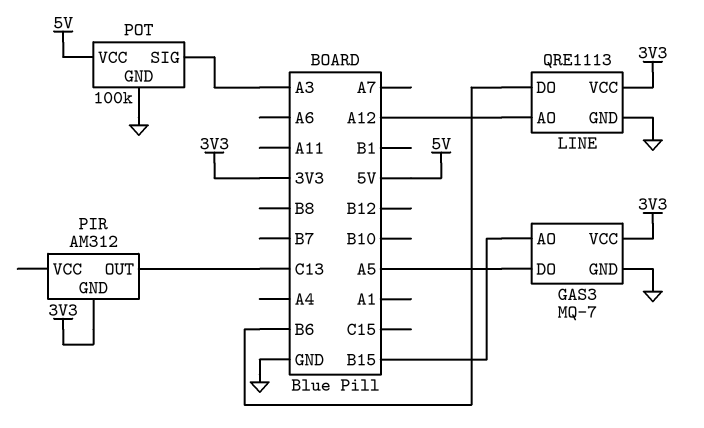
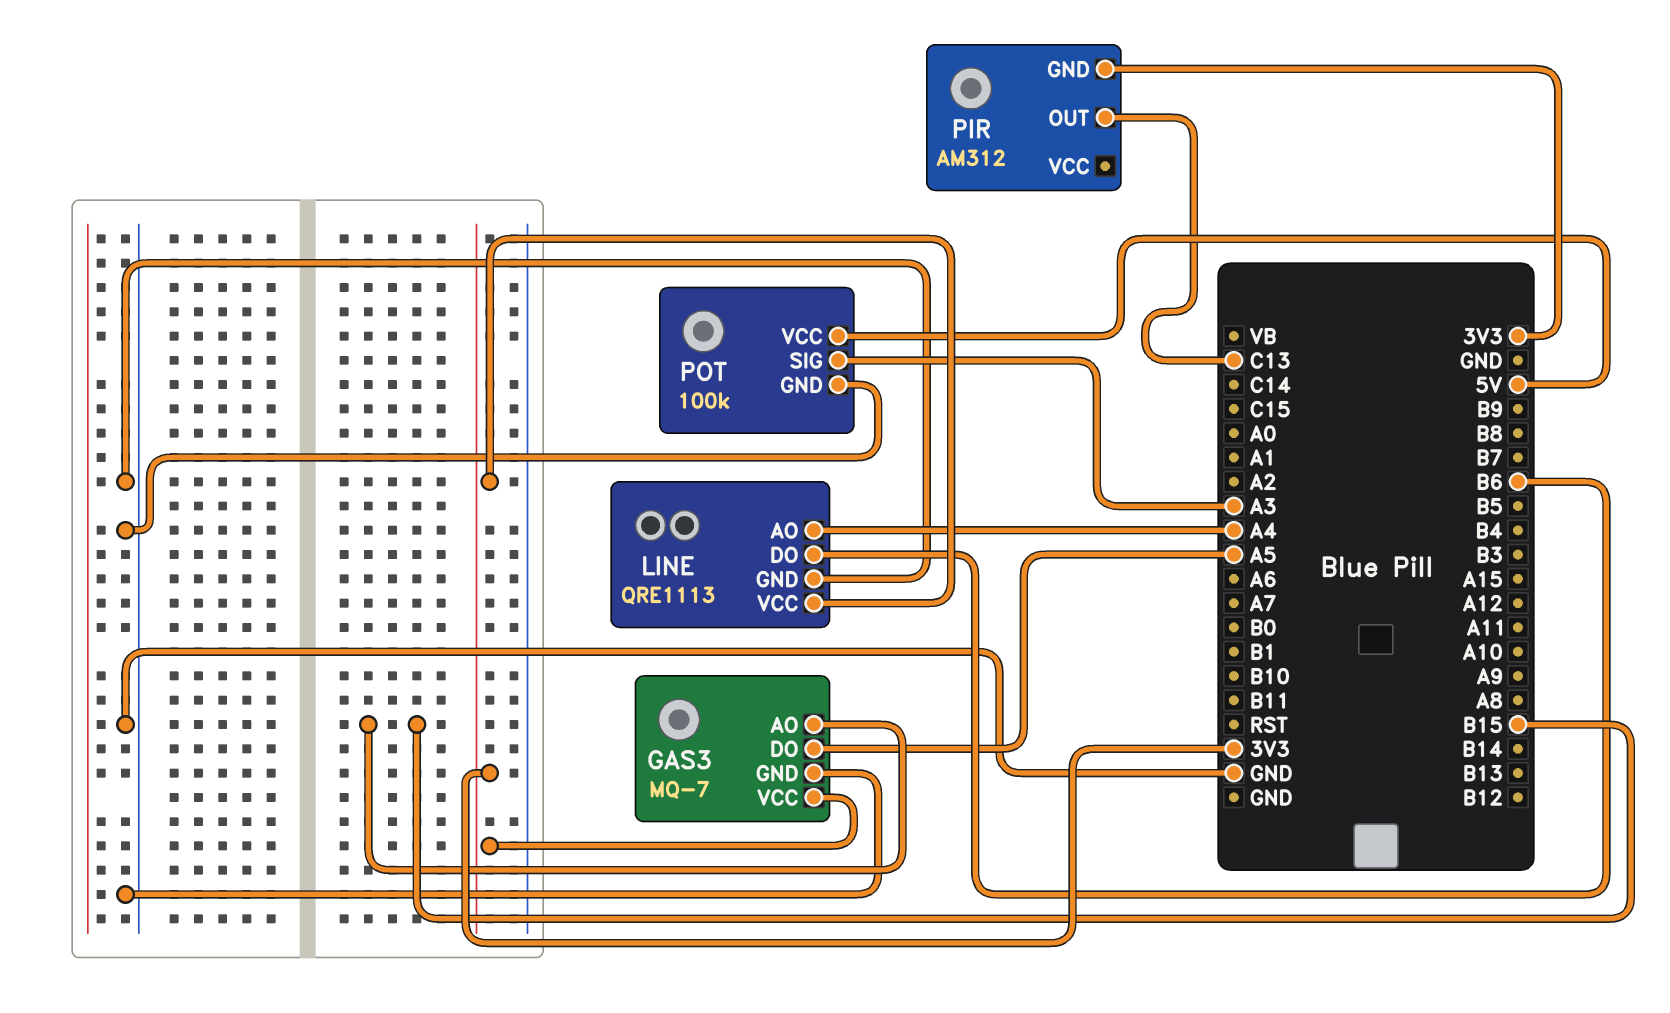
LINE pin AO: A12 -> A4

